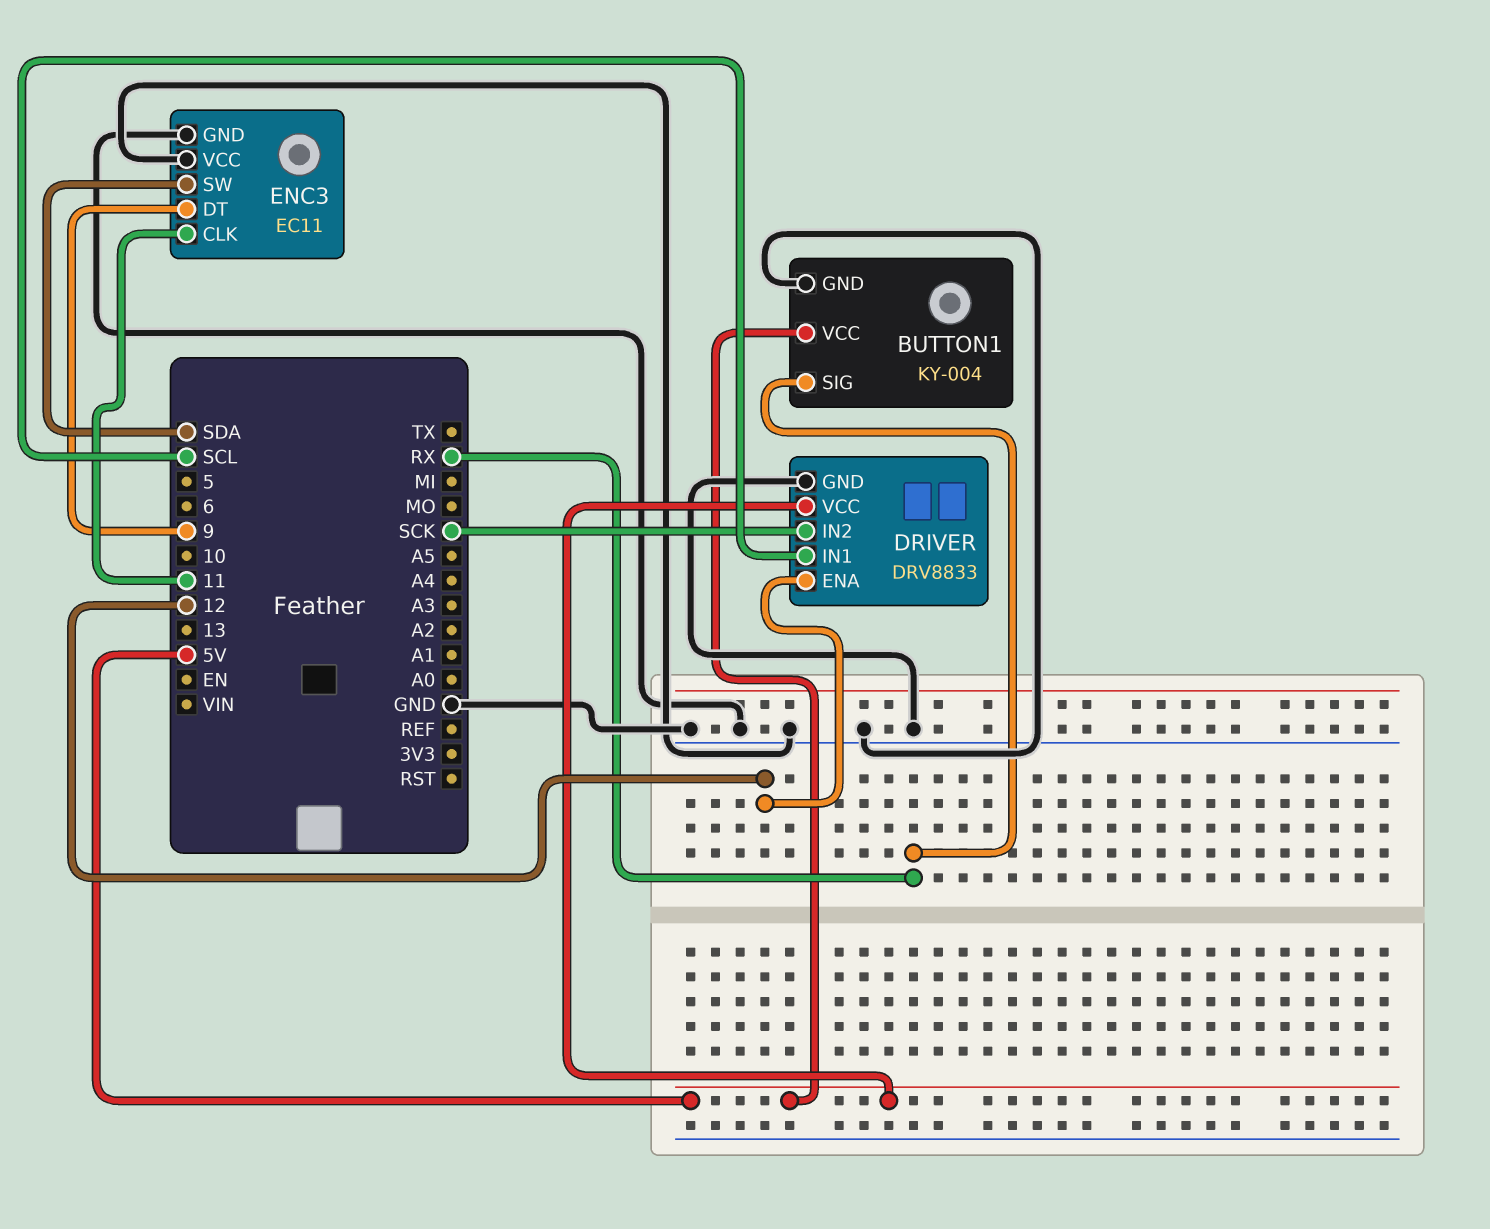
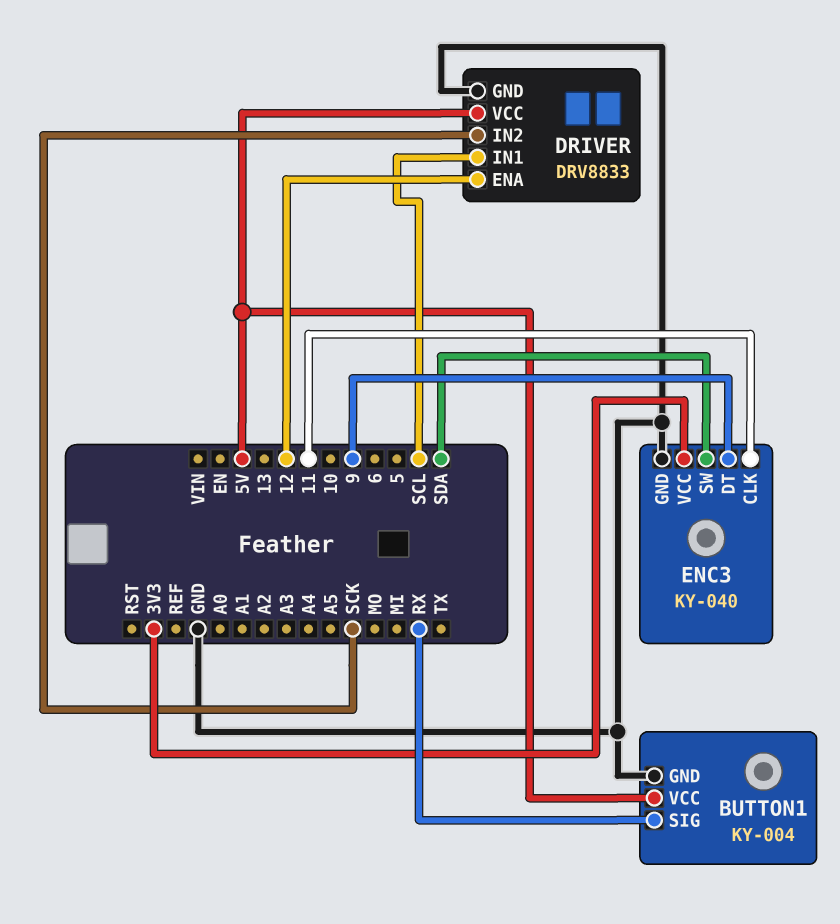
ENC3: EC11 -> KY-040
ENC3 pin VCC: GND -> 3V3

